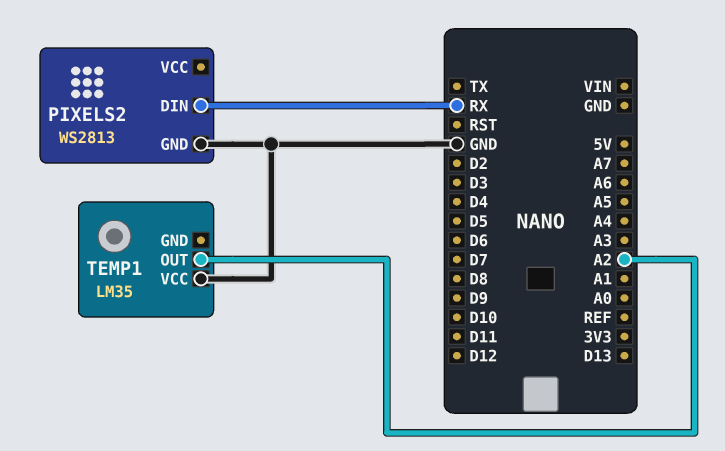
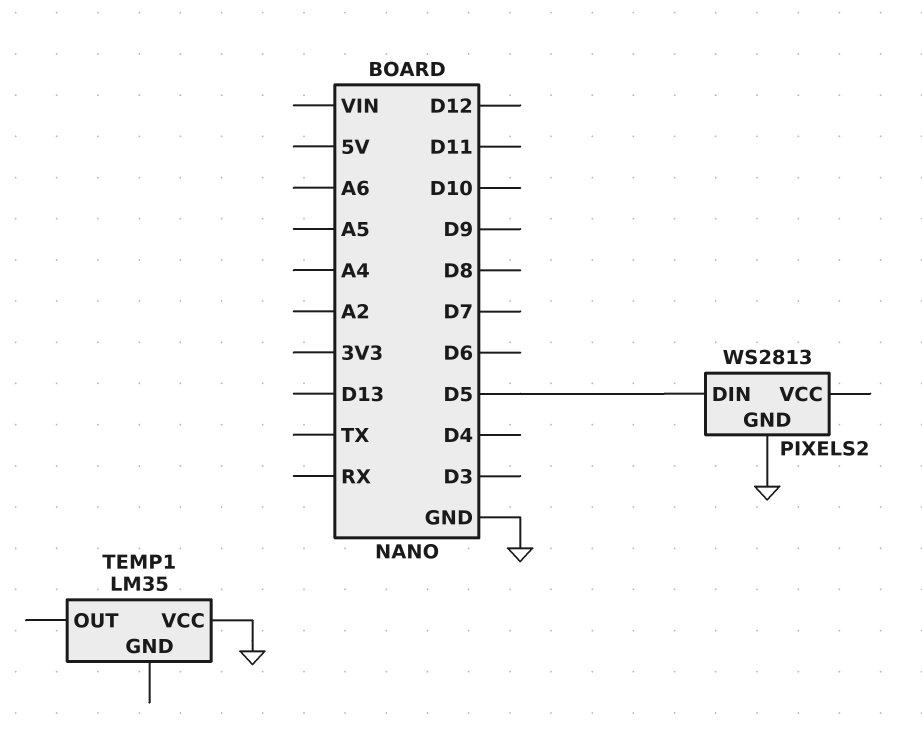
PIXELS2 pin DIN: RX -> D5
TEMP1 pin OUT: A2 -> none

